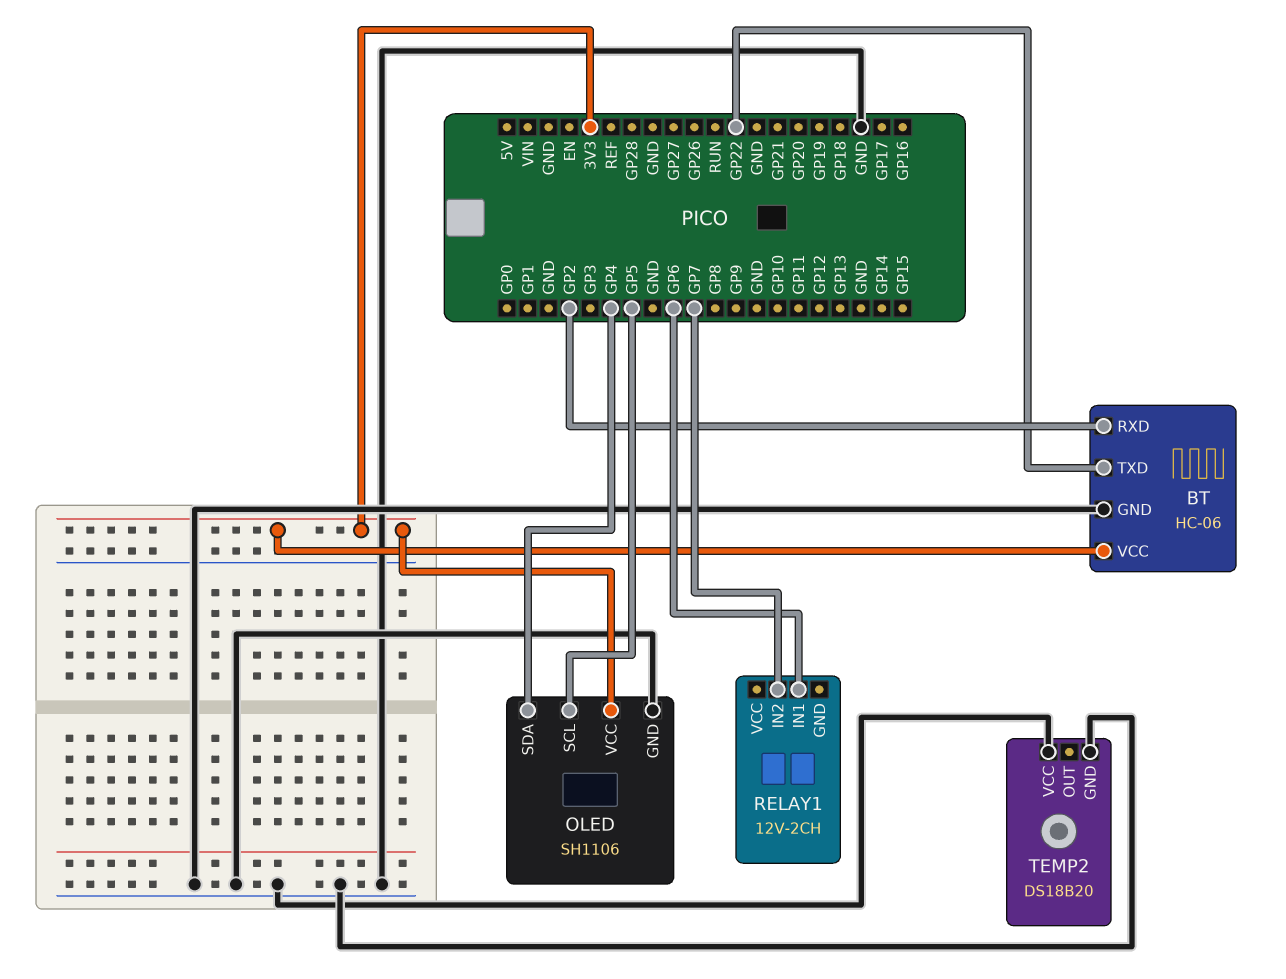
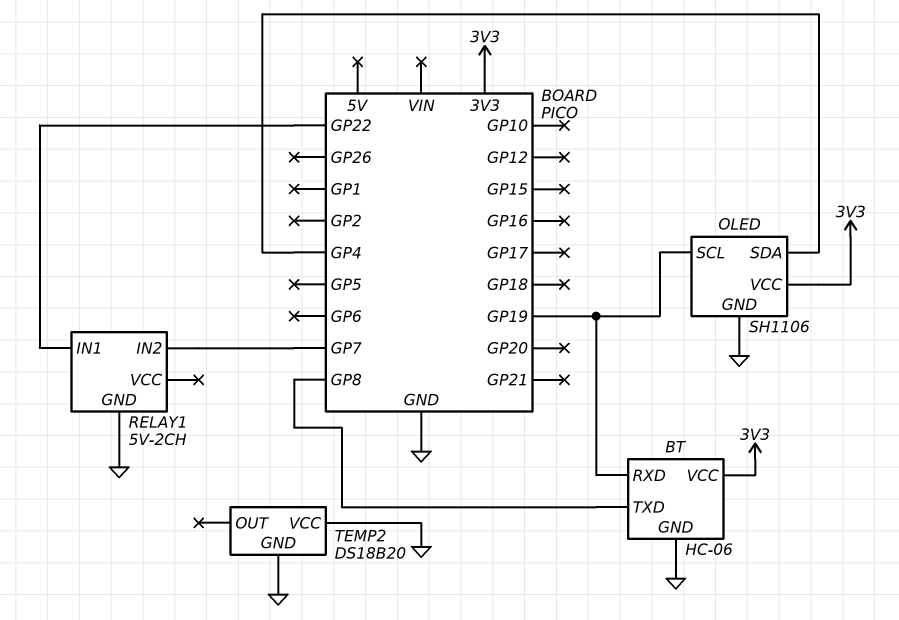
BT pin RXD: GP2 -> GP19
BT pin TXD: GP22 -> GP8
OLED pin SCL: GP5 -> GP19
RELAY1: 12V-2CH -> 5V-2CH
RELAY1 pin GND: none -> GND
RELAY1 pin IN1: GP6 -> GP22

